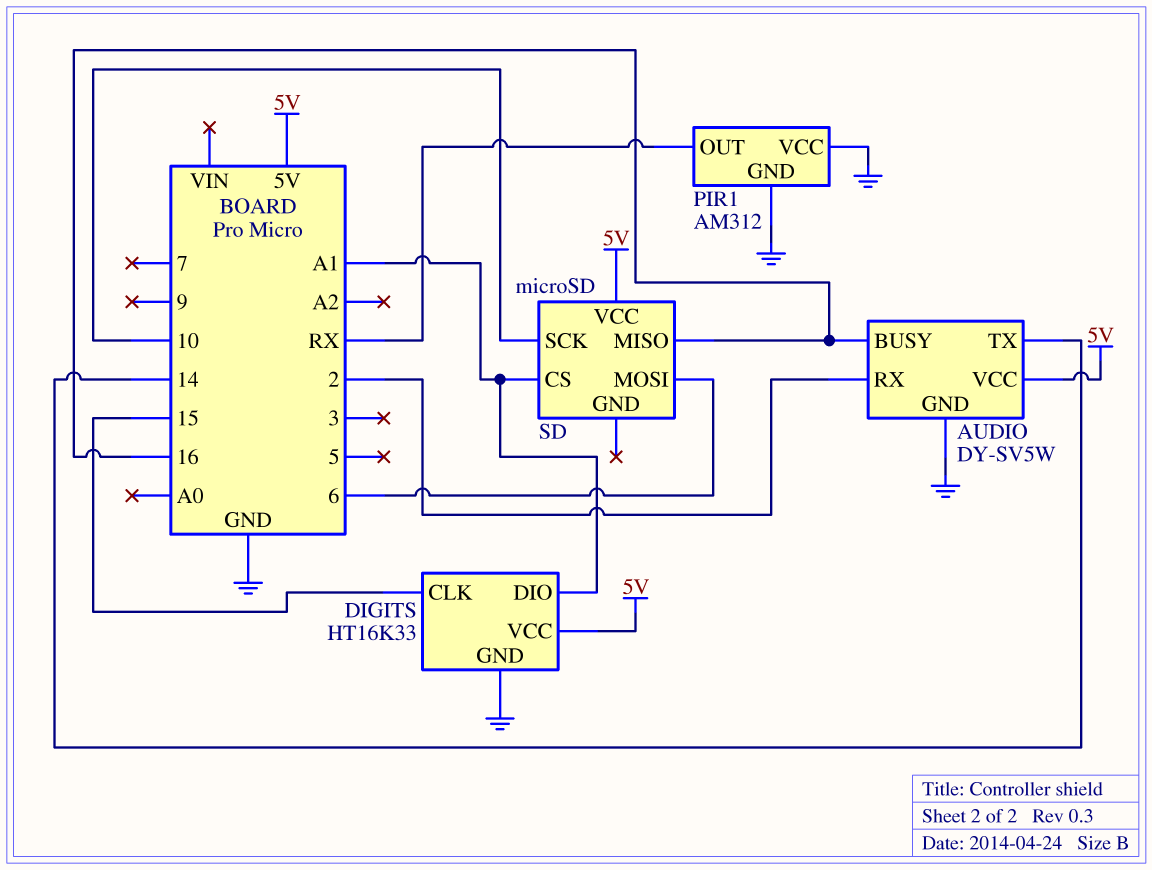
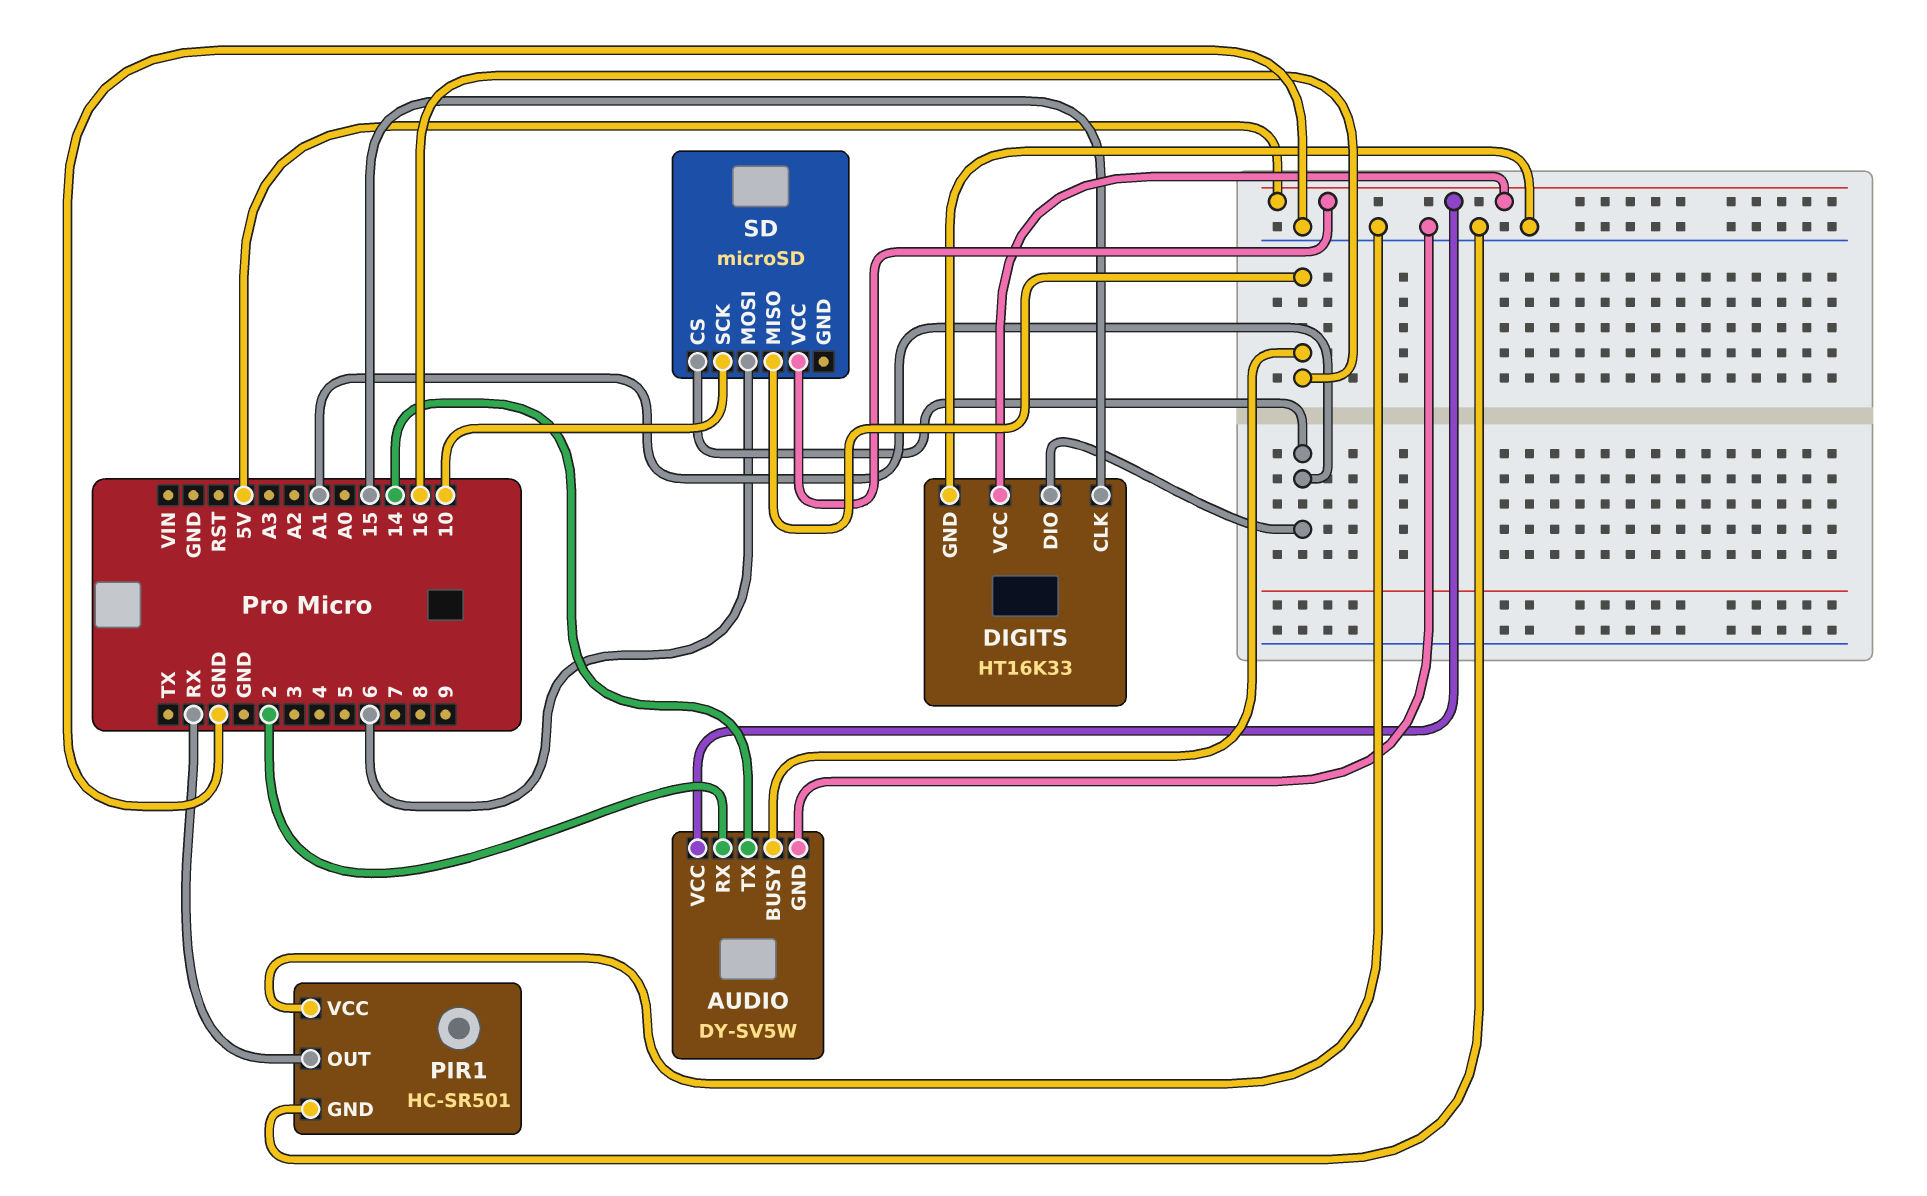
PIR1: AM312 -> HC-SR501

